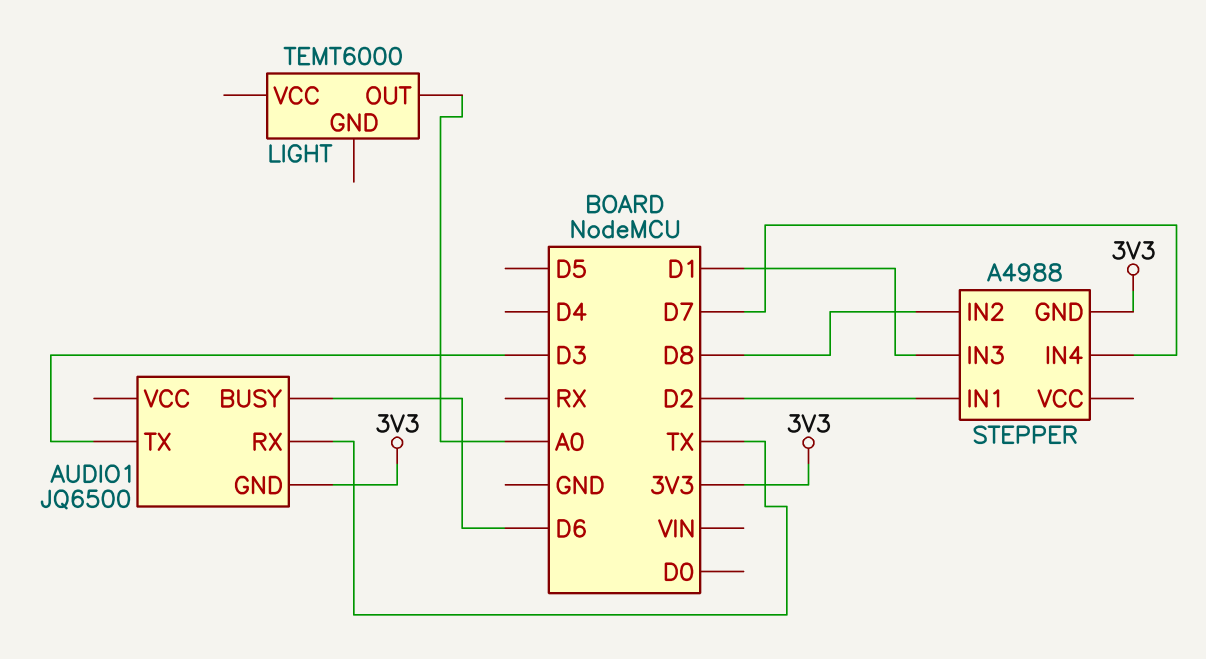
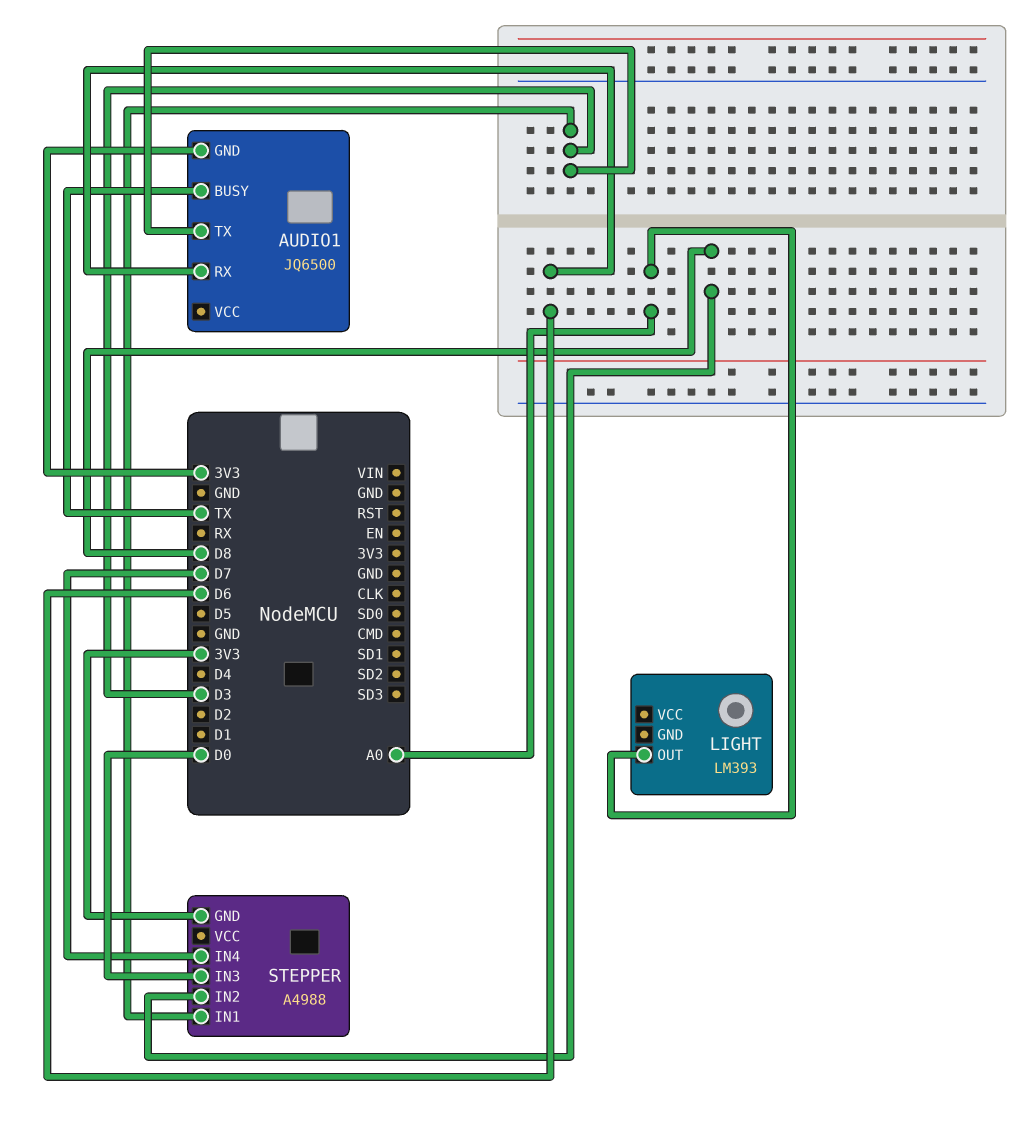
AUDIO1 pin BUSY: D6 -> TX
AUDIO1 pin RX: TX -> D6
LIGHT: TEMT6000 -> LM393
STEPPER pin IN1: D2 -> D3
STEPPER pin IN3: D1 -> D0

